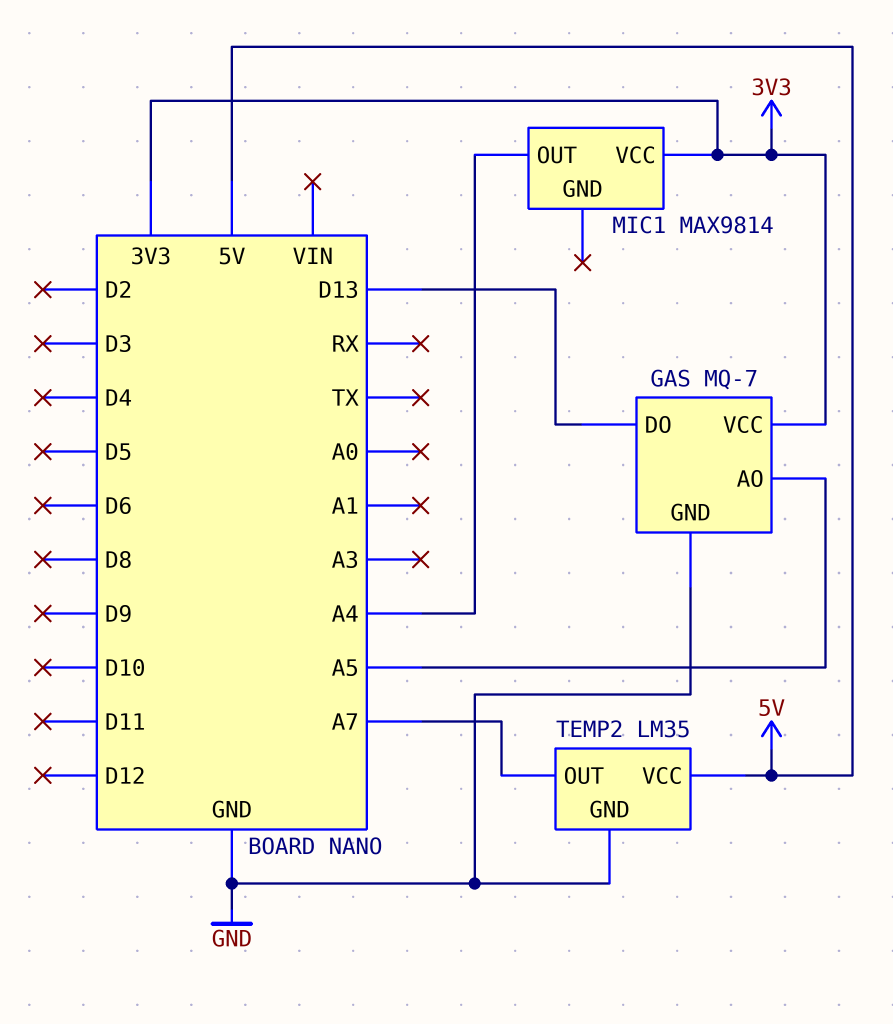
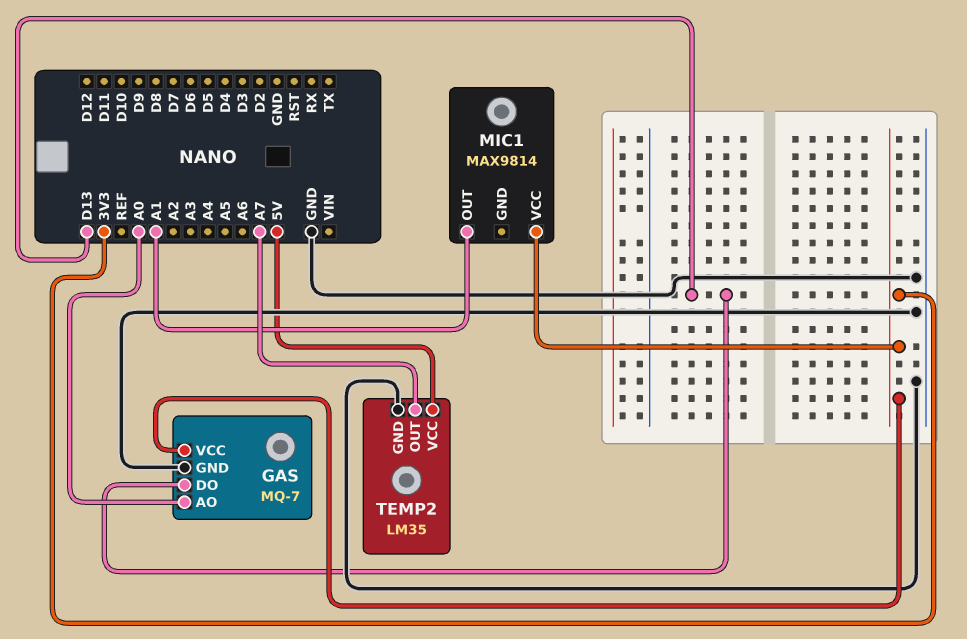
GAS pin AO: A5 -> A0
MIC1 pin OUT: A4 -> A1

